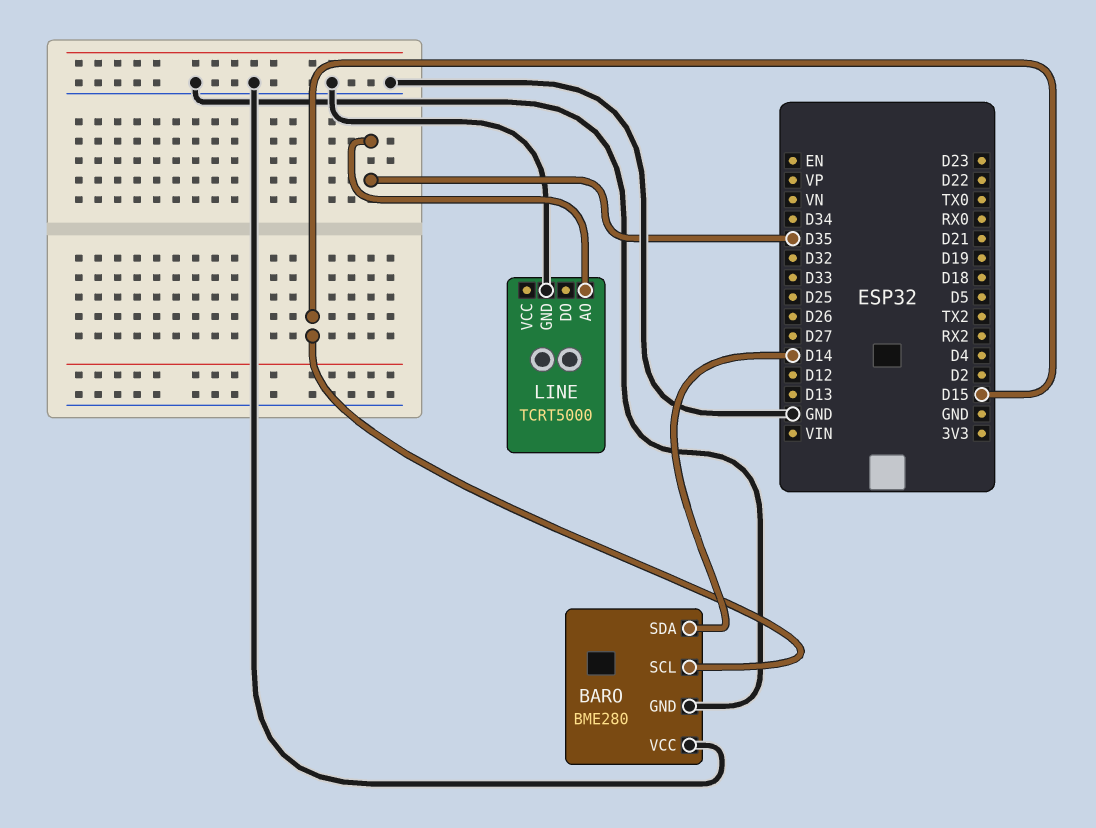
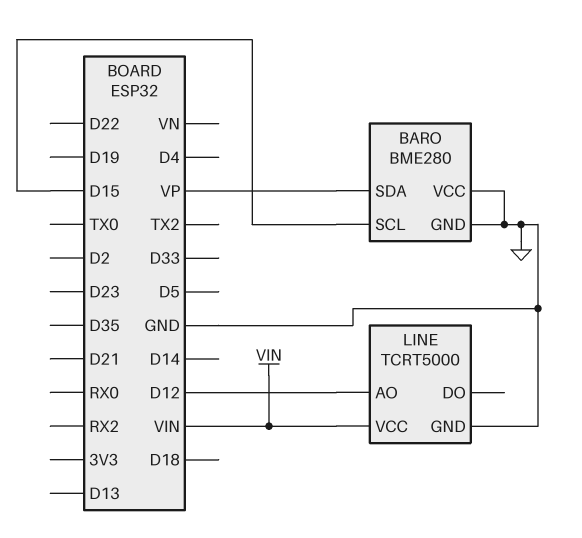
BARO pin SDA: D14 -> VP
LINE pin AO: D35 -> D12
LINE pin VCC: none -> VIN

